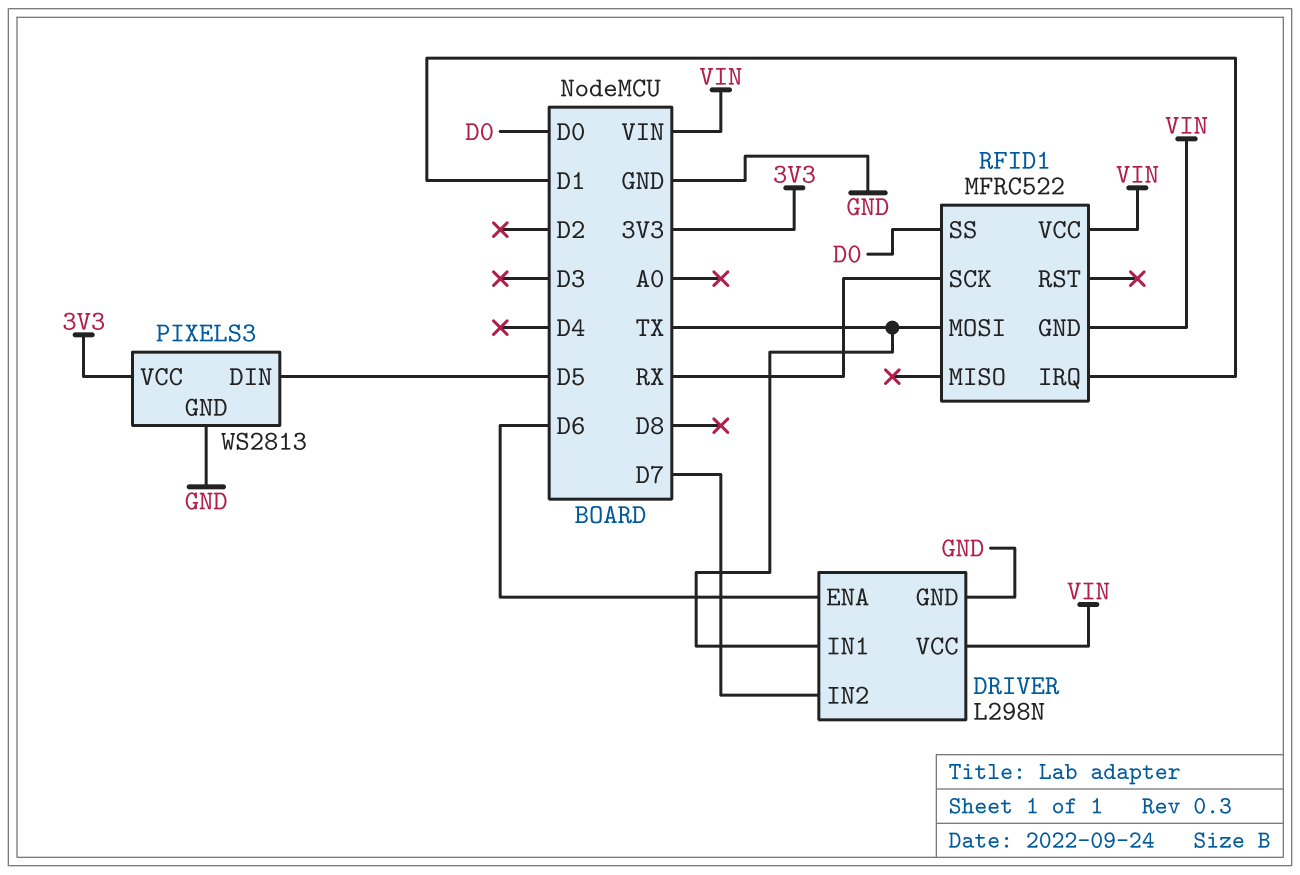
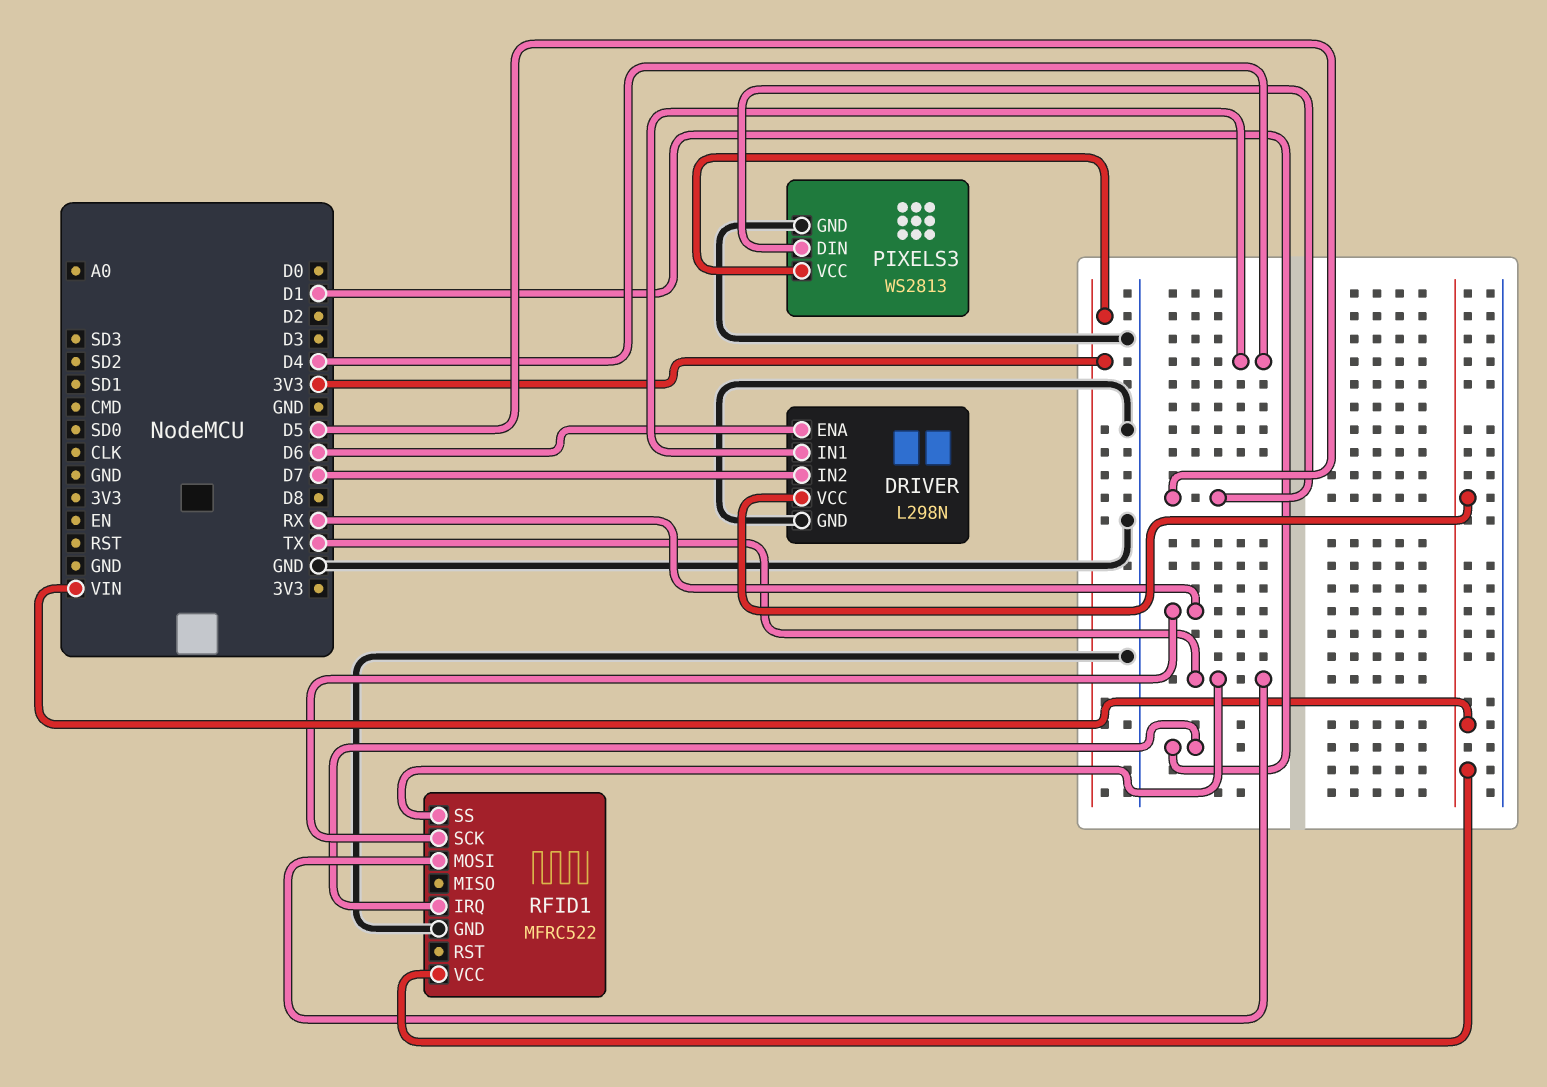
DRIVER pin IN1: TX -> D4
RFID1 pin GND: VIN -> GND
RFID1 pin SS: D0 -> TX

